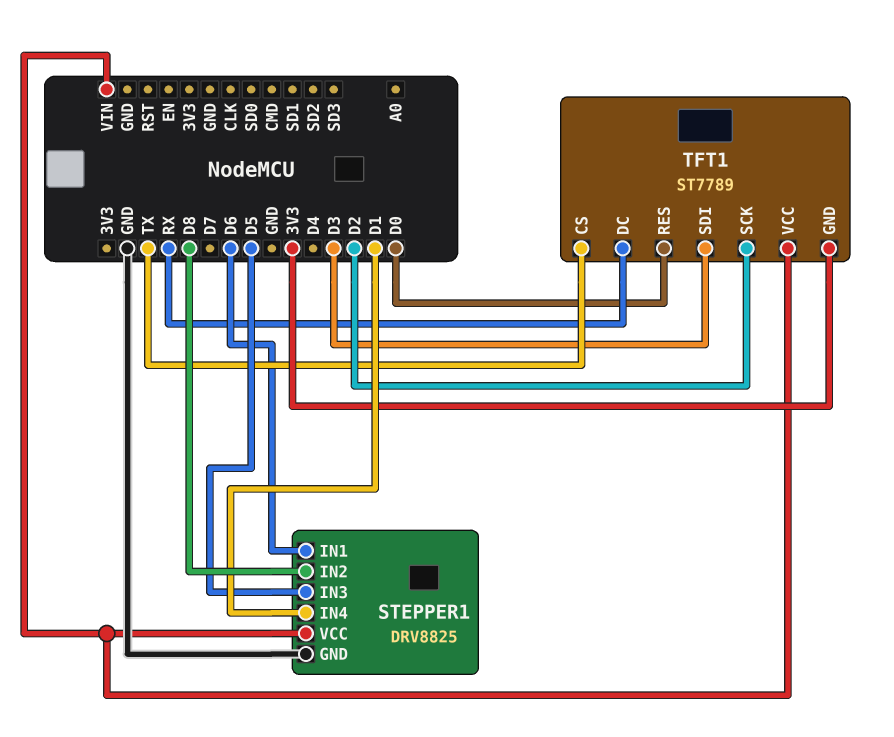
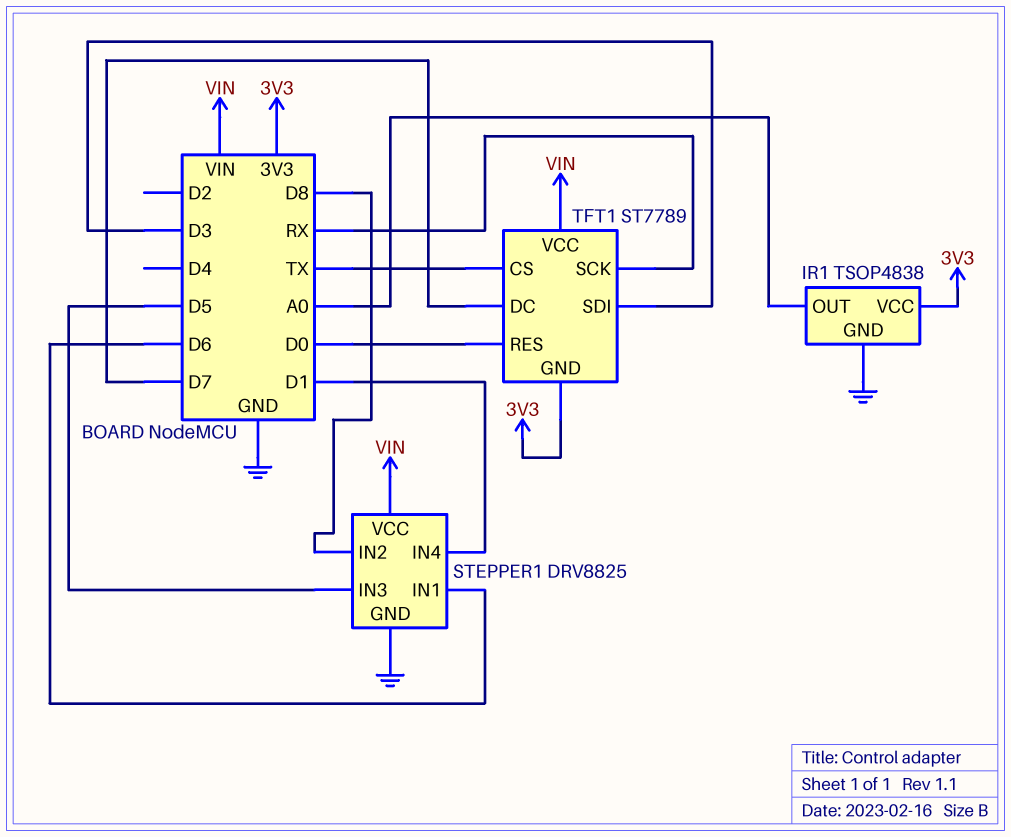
IR1: none -> TSOP4838
IR1 pin GND: none -> GND
IR1 pin OUT: none -> A0
IR1 pin VCC: none -> 3V3
TFT1 pin DC: RX -> D7
TFT1 pin SCK: D2 -> RX

